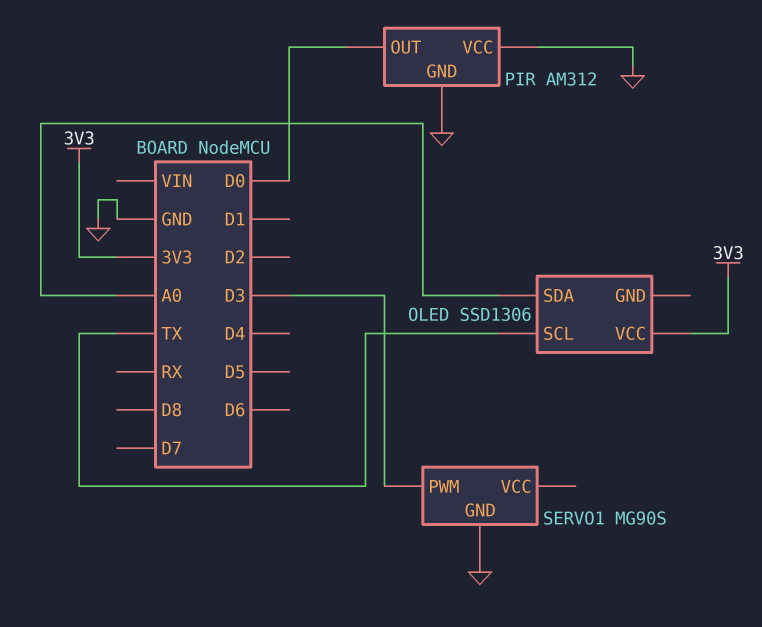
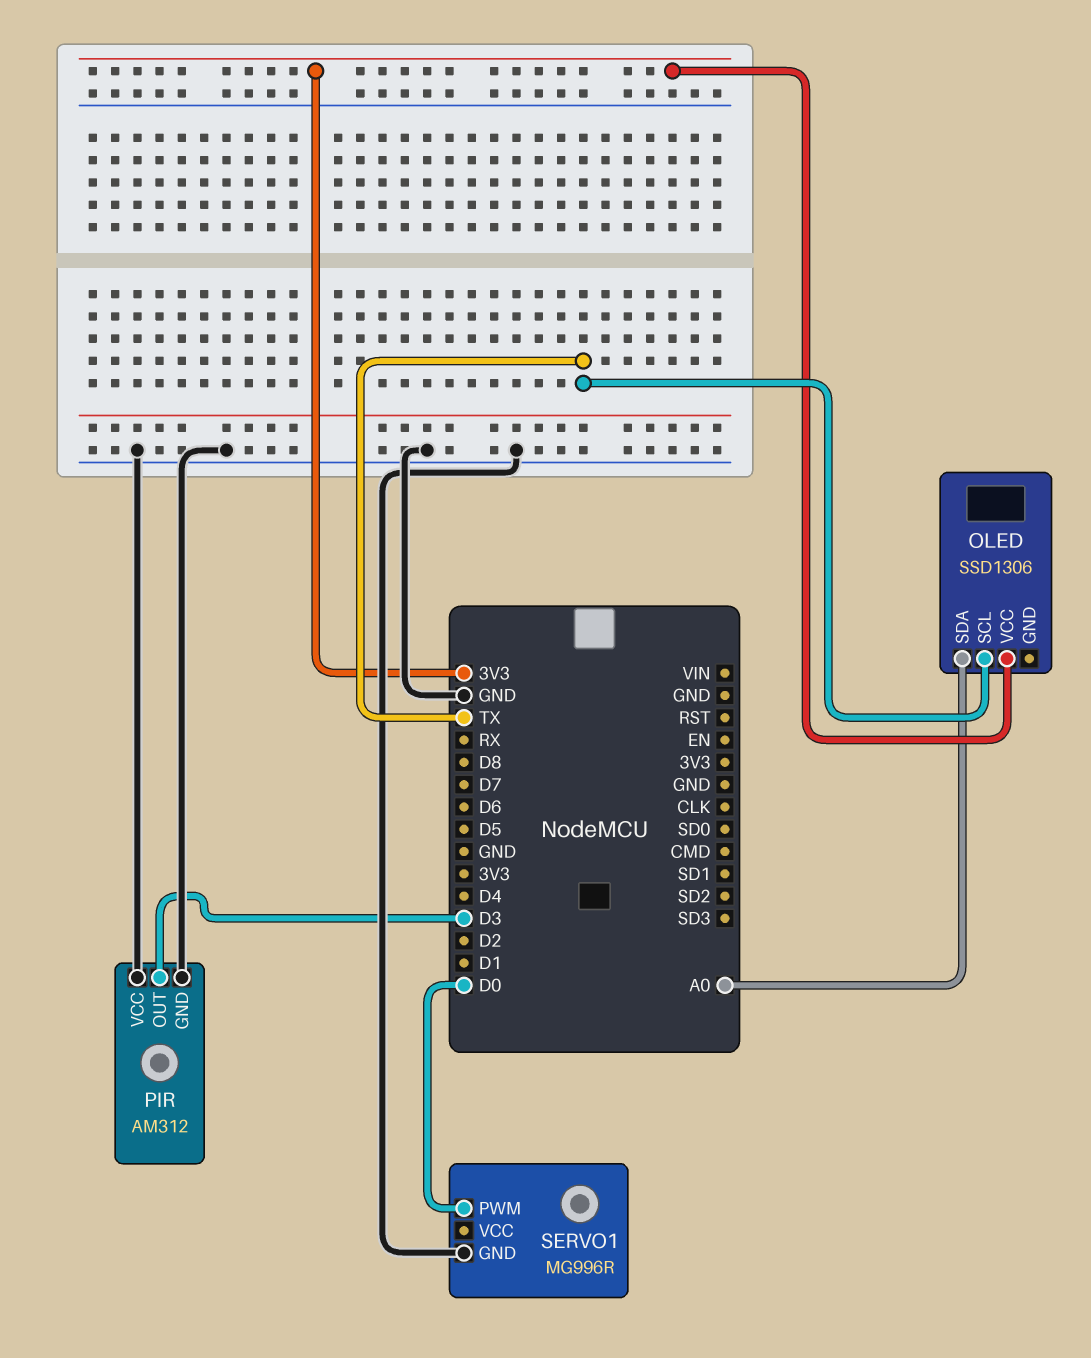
PIR pin OUT: D0 -> D3
SERVO1: MG90S -> MG996R
SERVO1 pin PWM: D3 -> D0

